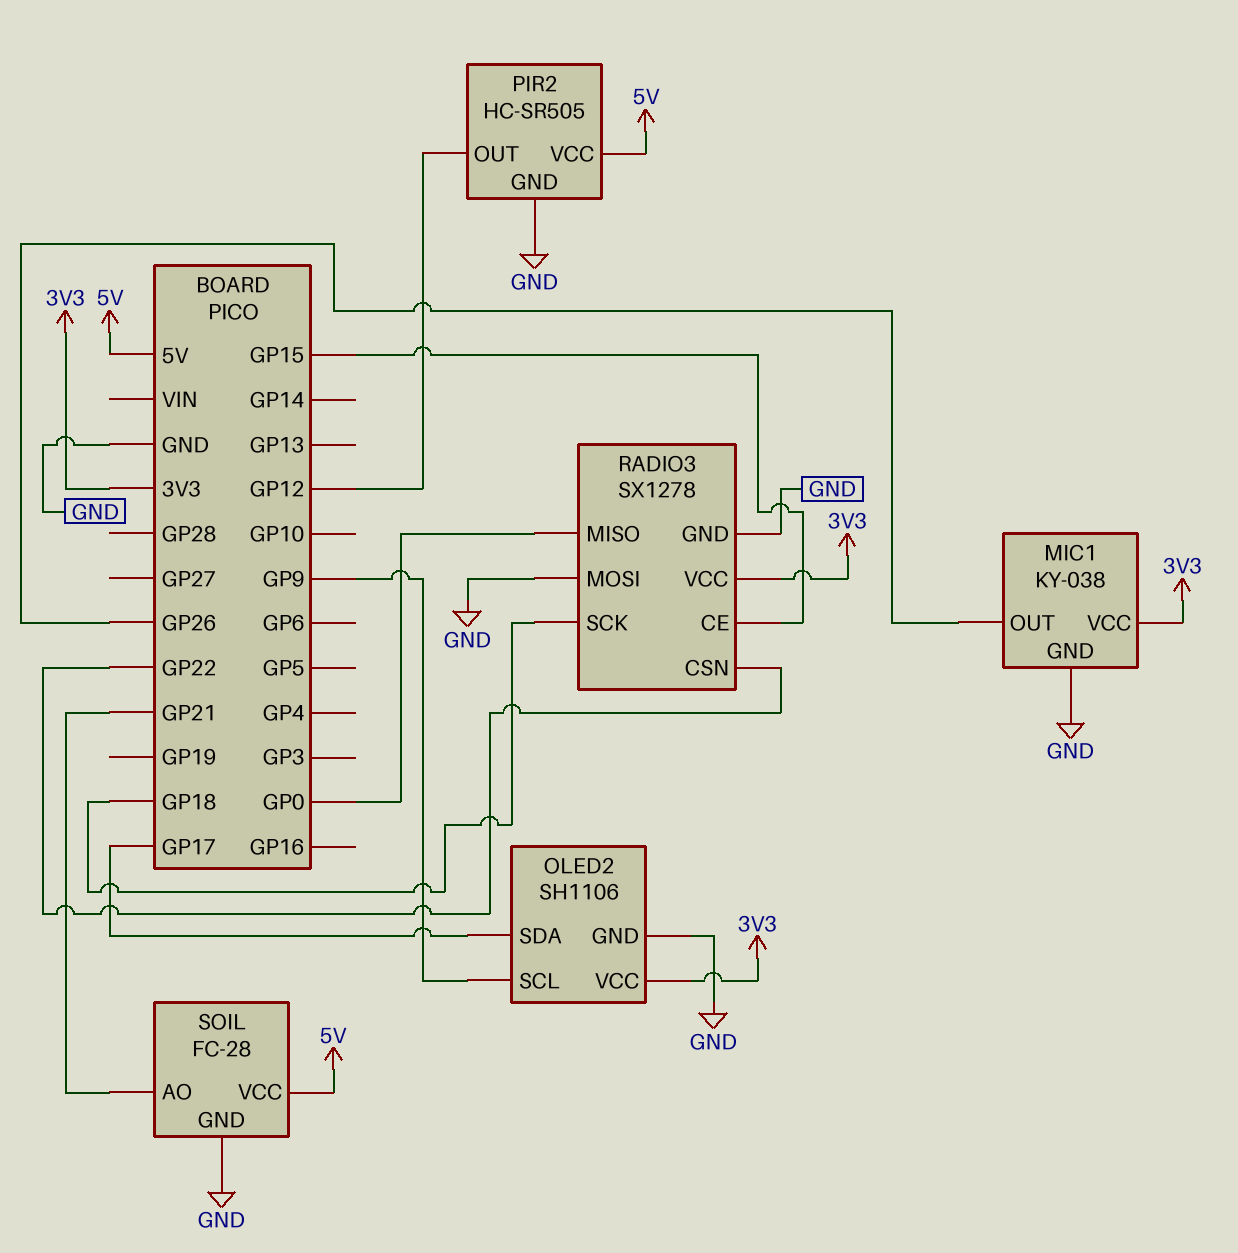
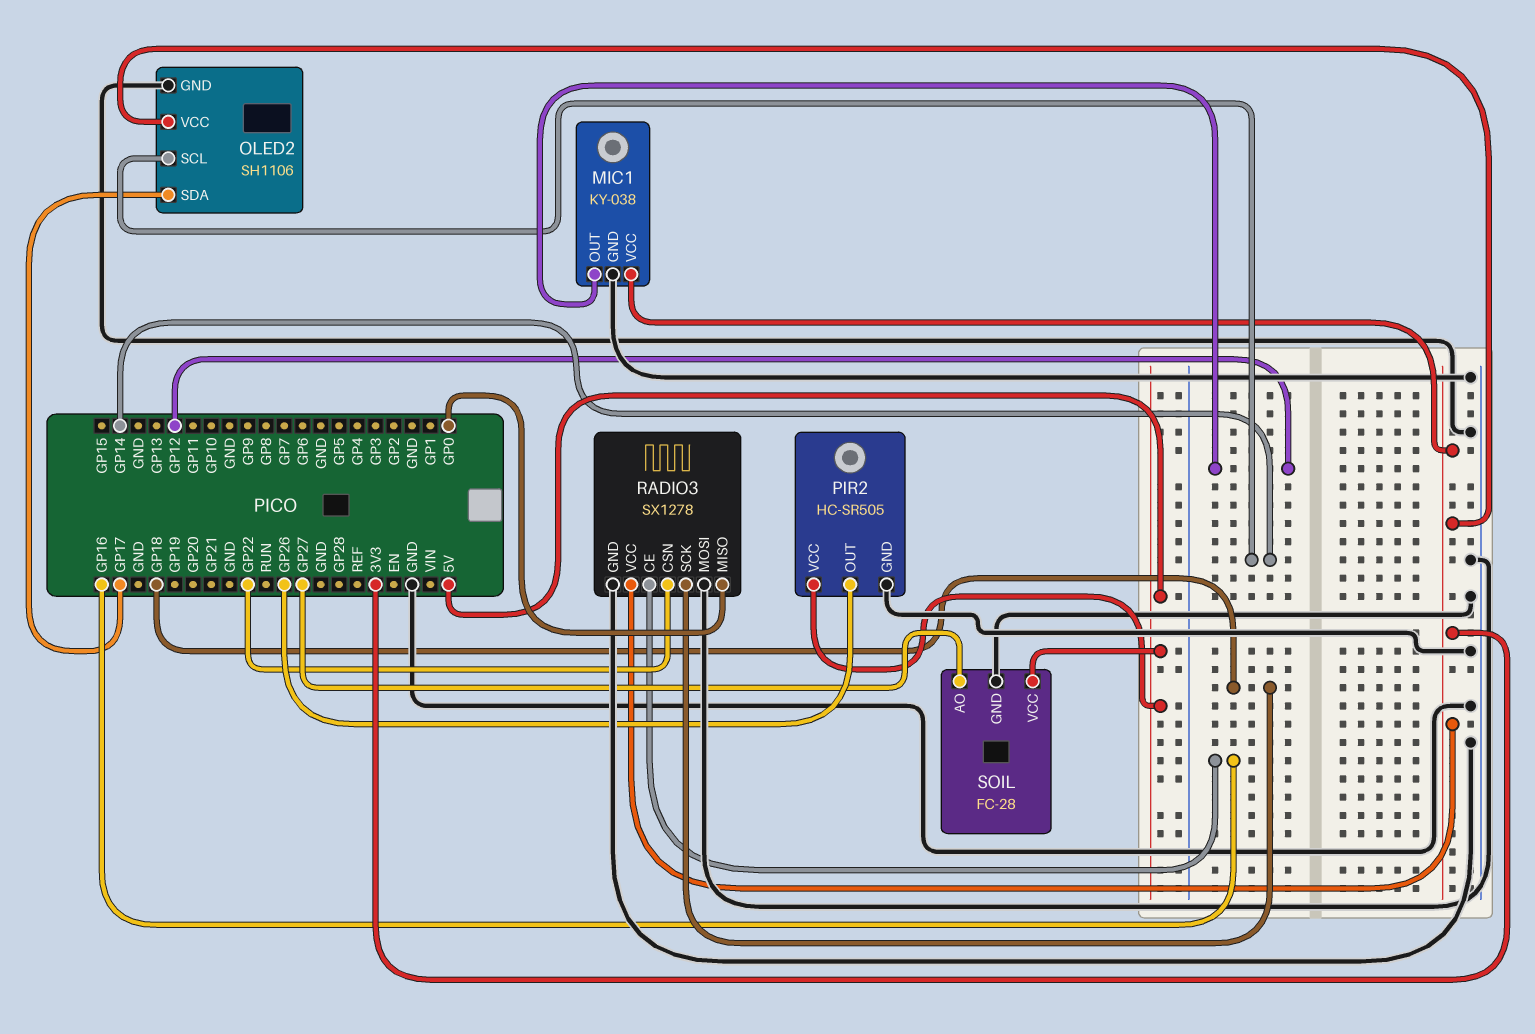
MIC1 pin OUT: GP26 -> GP12
OLED2 pin SCL: GP9 -> GP14
PIR2 pin OUT: GP12 -> GP26
RADIO3 pin CE: GP15 -> GP16
SOIL pin AO: GP21 -> GP27

